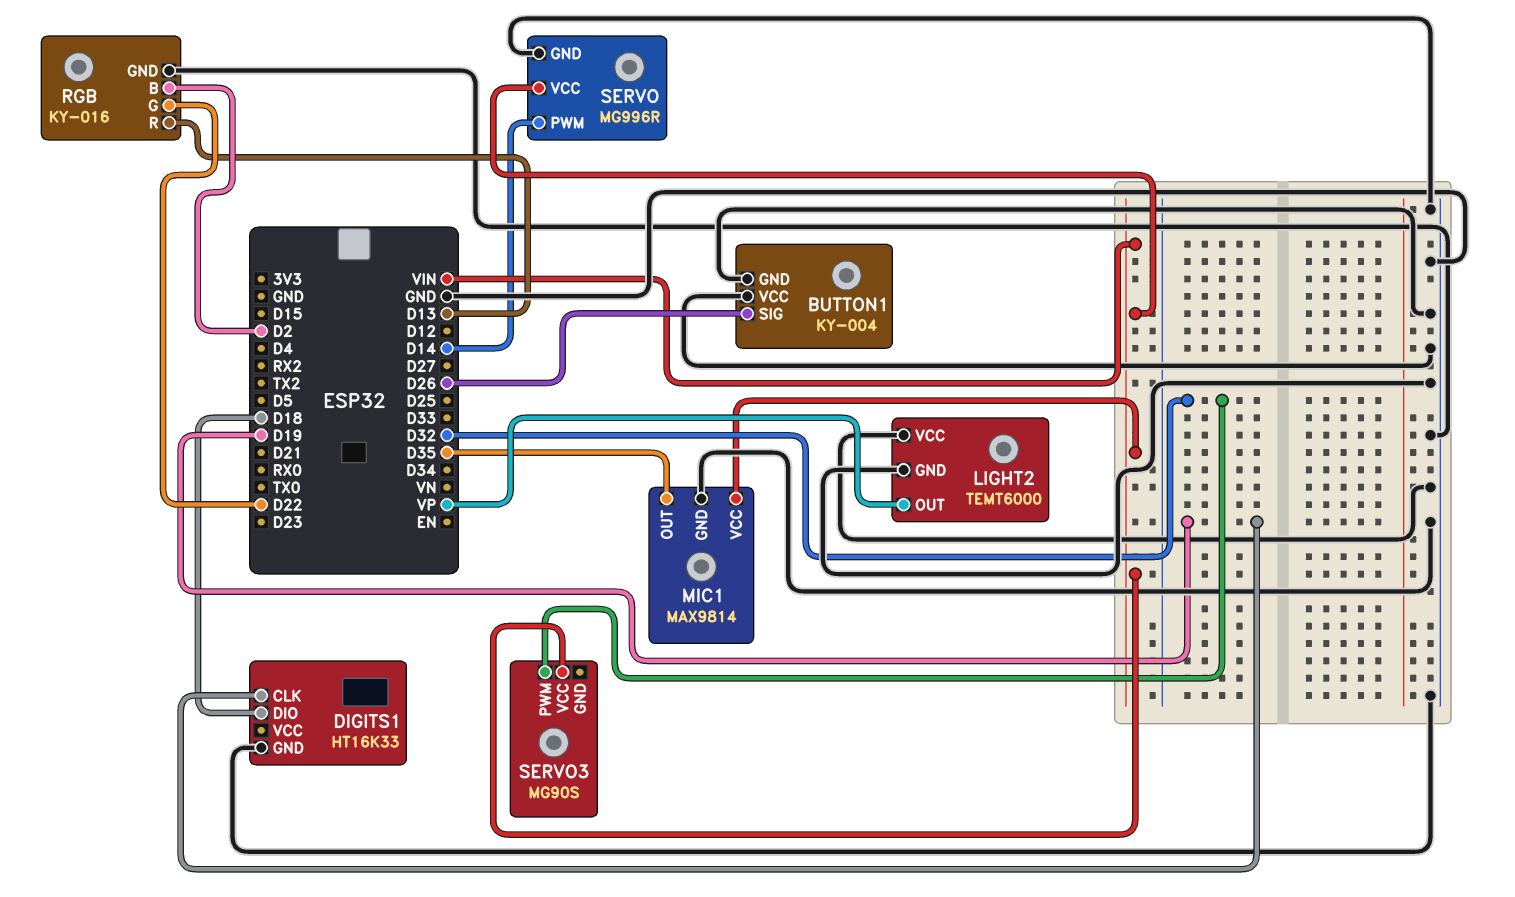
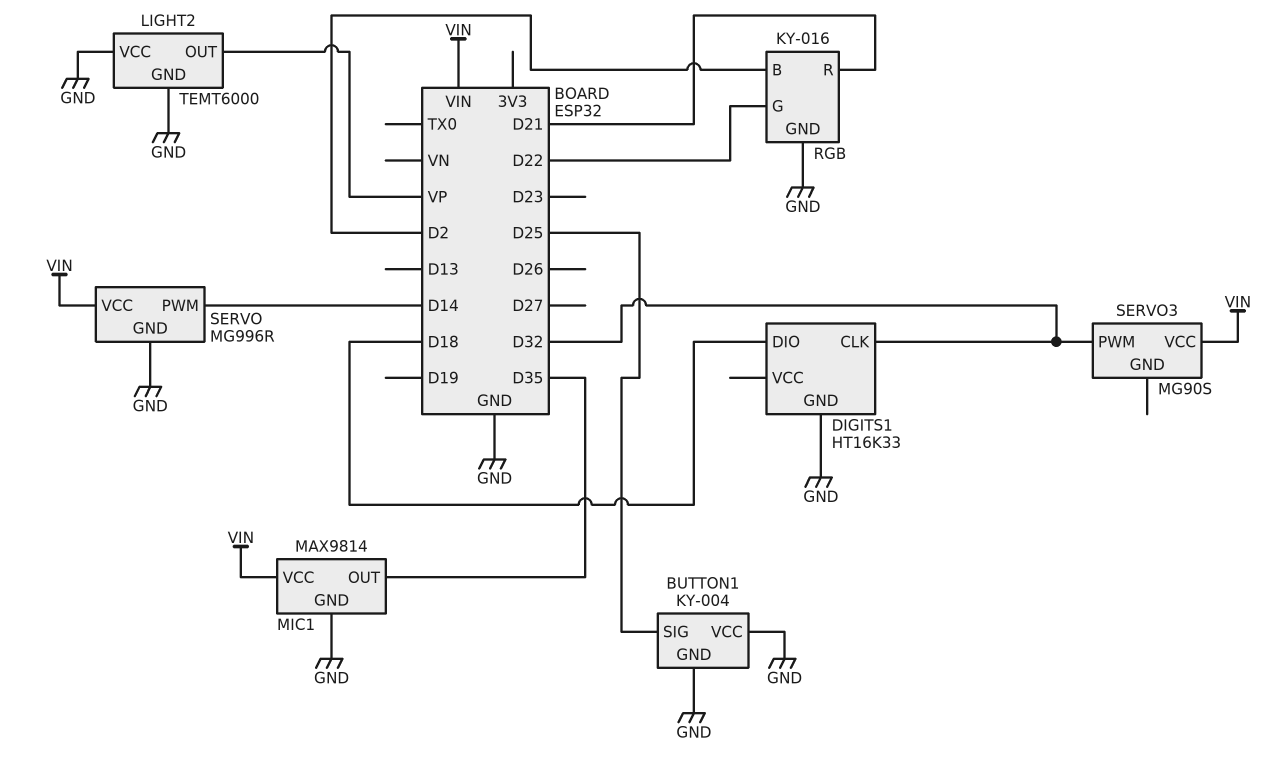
BUTTON1 pin SIG: D26 -> D25
DIGITS1 pin CLK: D19 -> D32
RGB pin R: D13 -> D21

